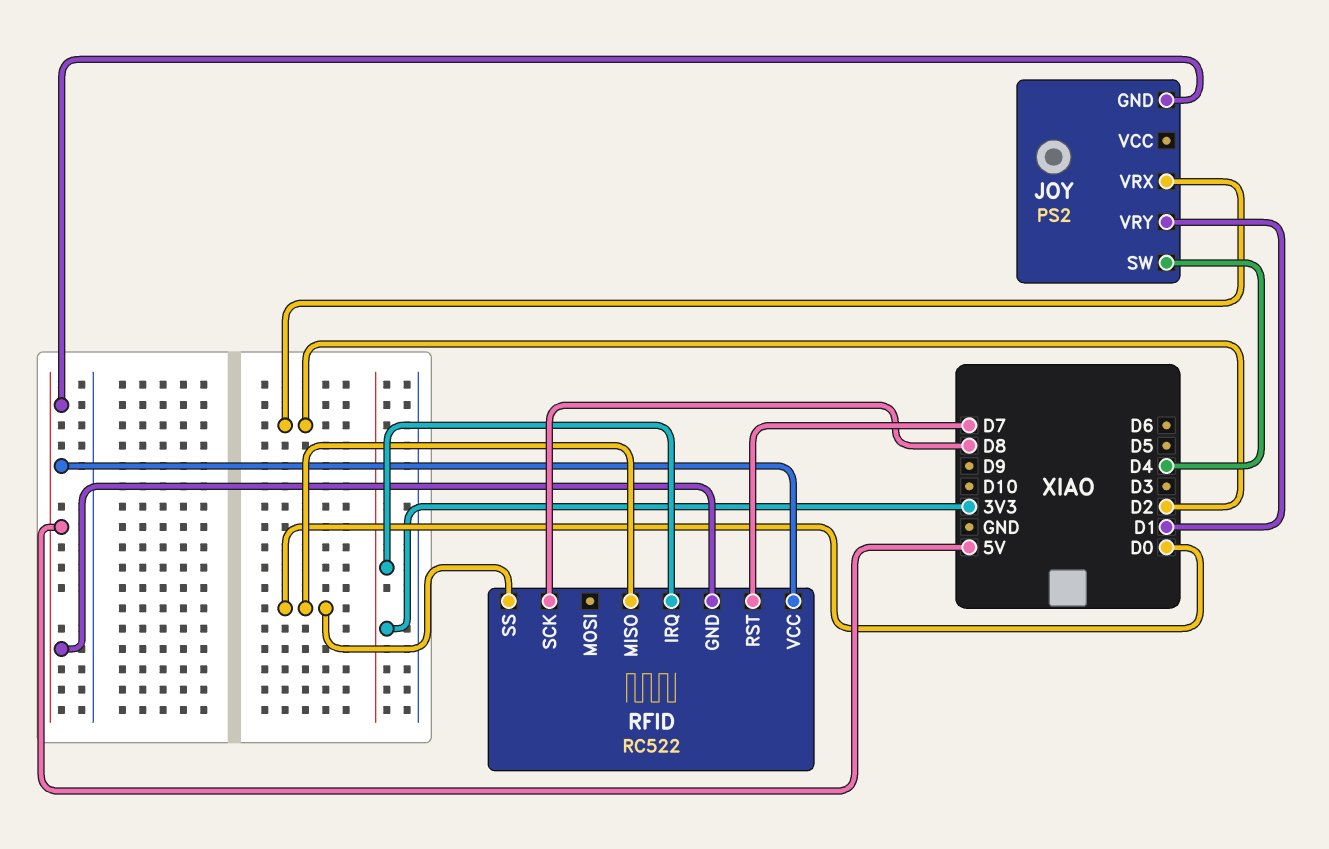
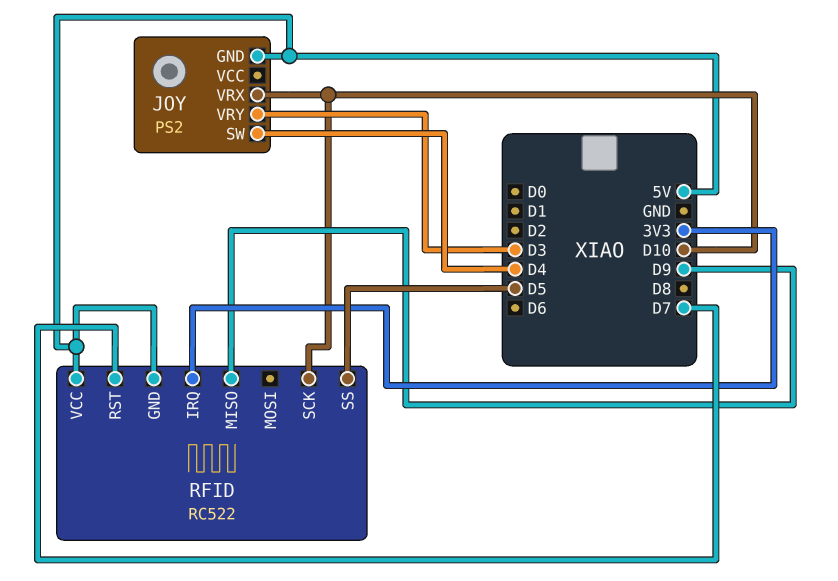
JOY pin VRX: D2 -> D10
JOY pin VRY: D1 -> D3
RFID pin MISO: D0 -> D9
RFID pin SCK: D8 -> D10
RFID pin SS: D0 -> D5

